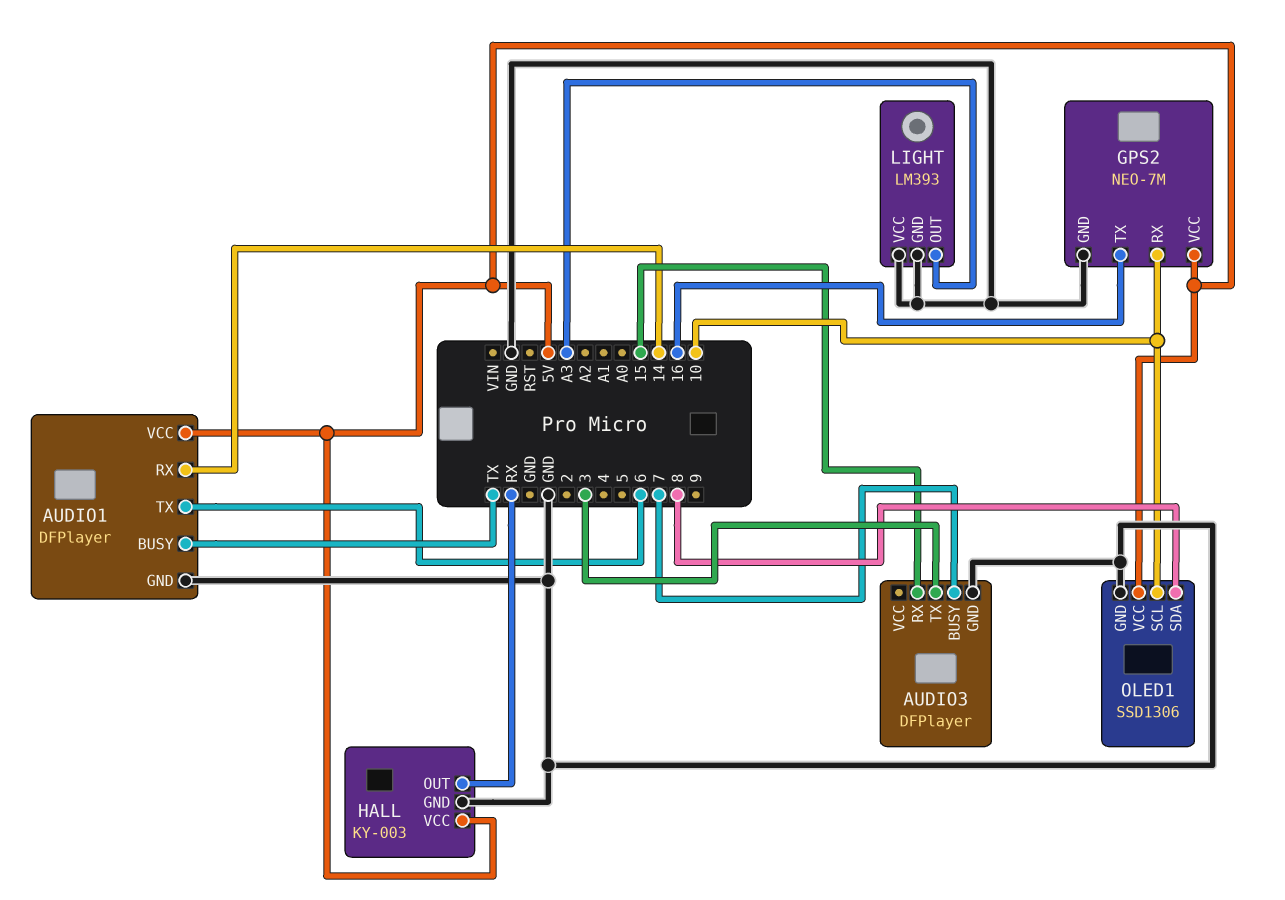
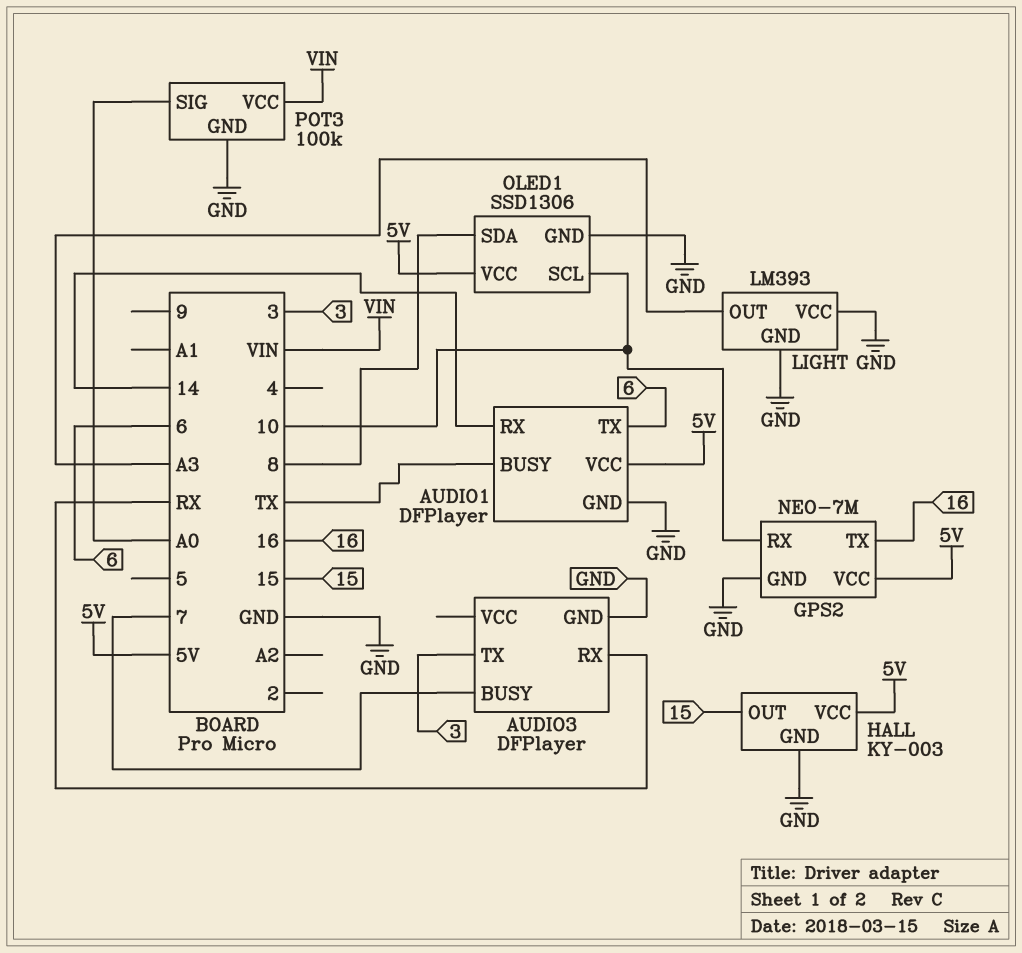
AUDIO3 pin RX: 15 -> RX
HALL pin OUT: RX -> 15
POT3: none -> 100k
POT3 pin GND: none -> GND
POT3 pin SIG: none -> A0
POT3 pin VCC: none -> VIN

